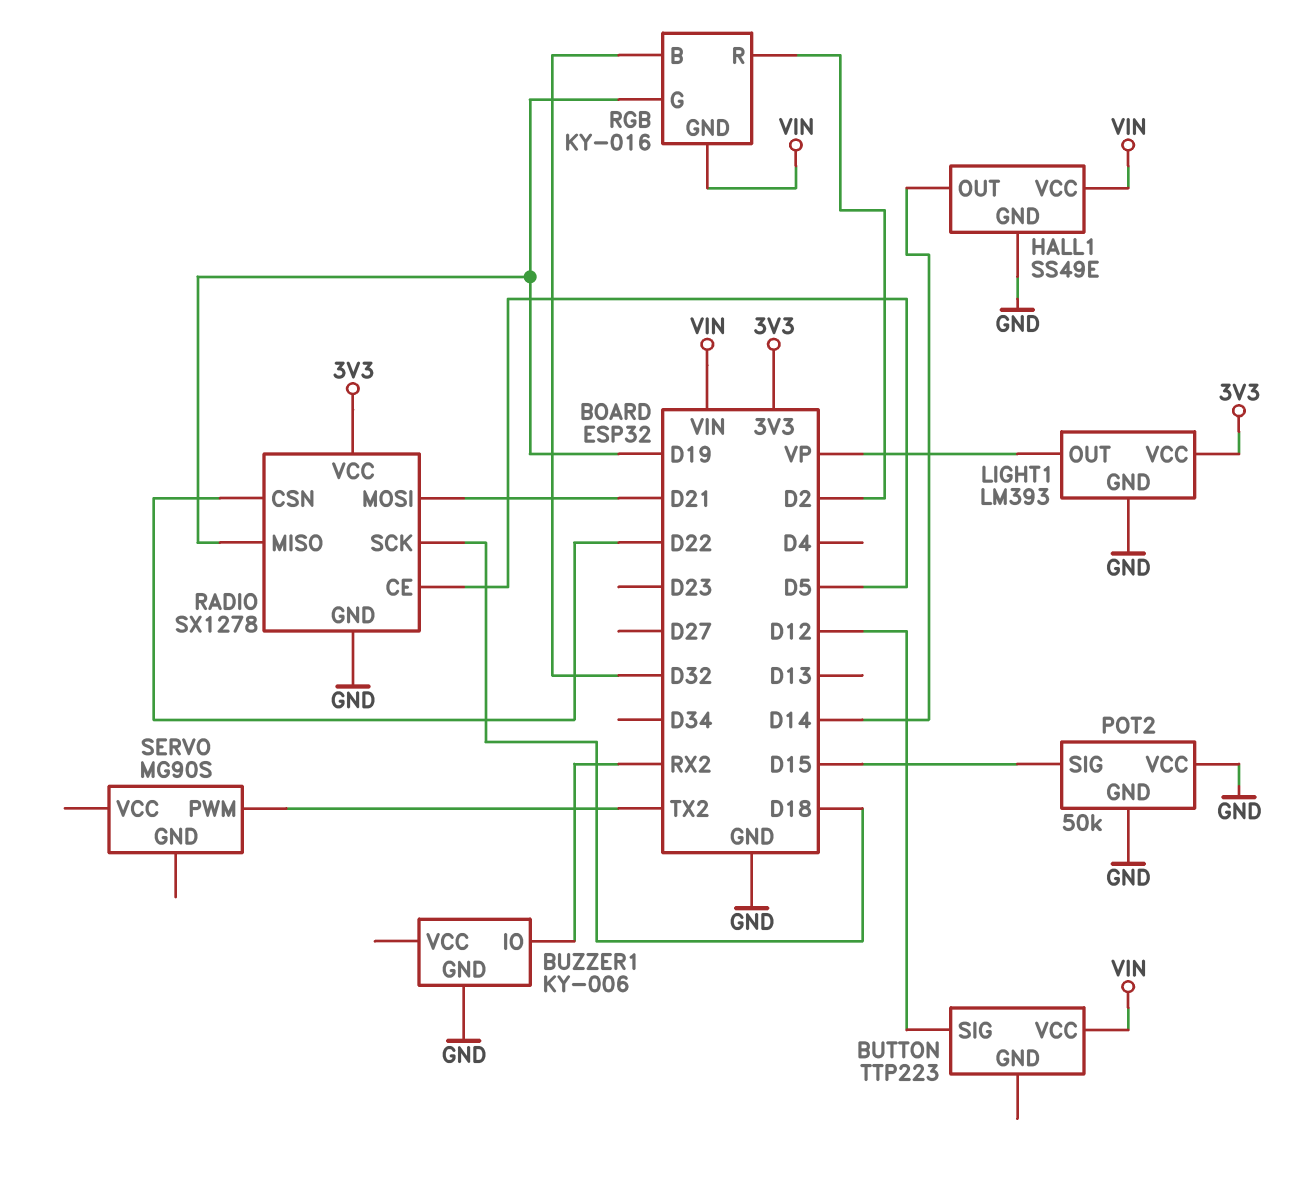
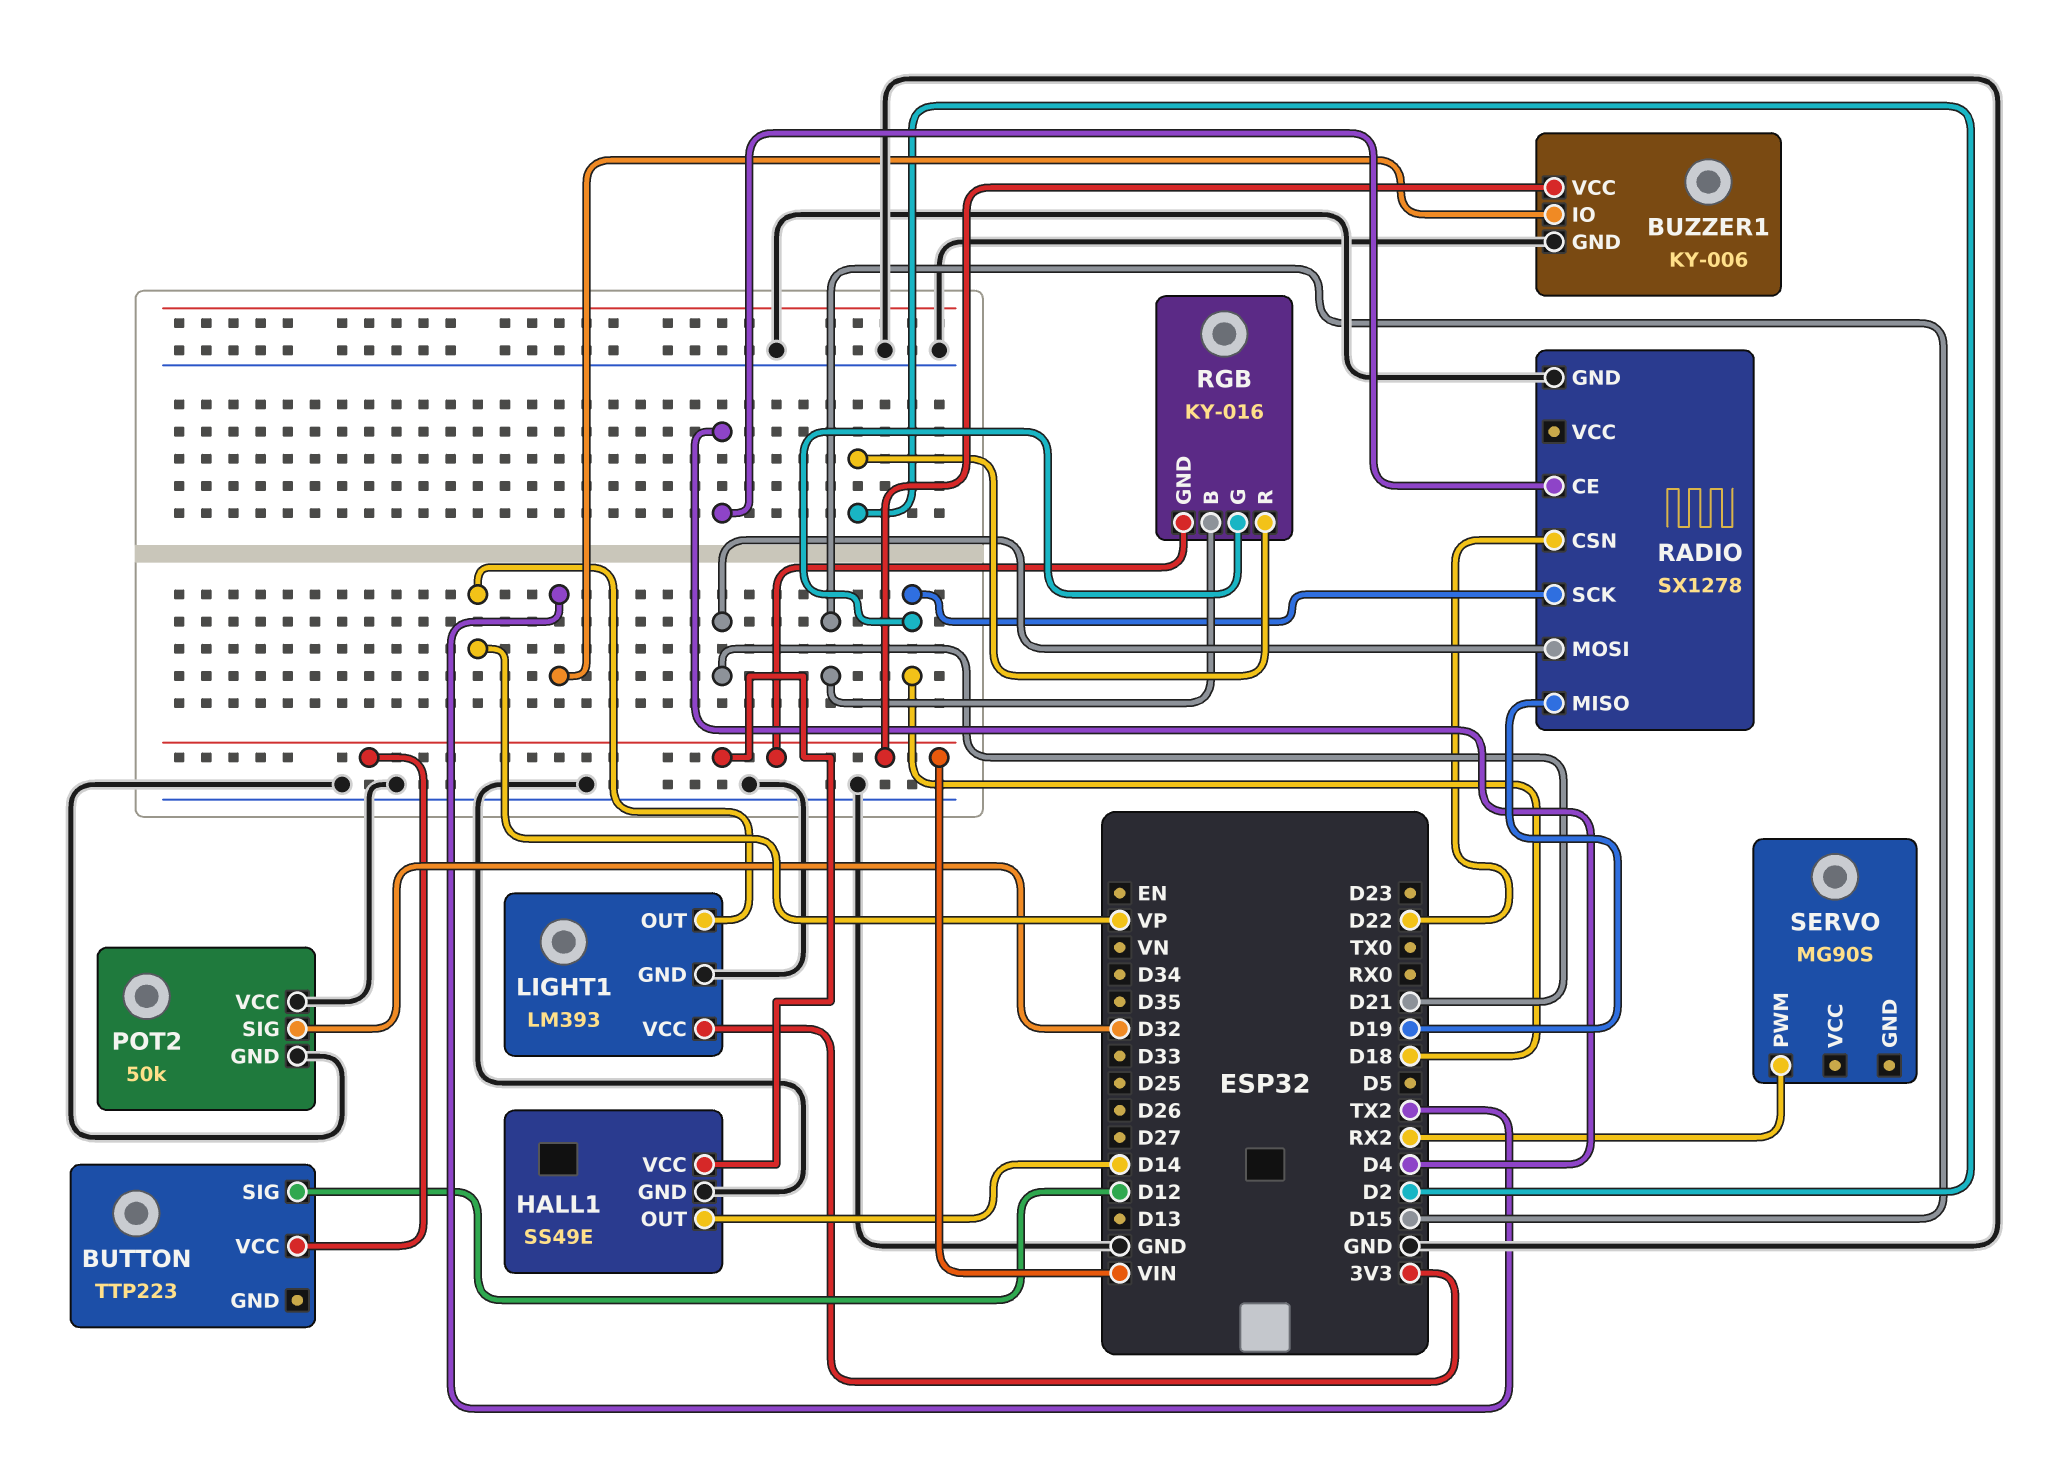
BUZZER1 pin IO: RX2 -> TX2
BUZZER1 pin VCC: none -> VIN
POT2 pin SIG: D15 -> D32
RADIO pin CE: D5 -> D4
RADIO pin VCC: 3V3 -> none
RGB pin B: D32 -> D15
RGB pin G: D19 -> D18
SERVO pin PWM: TX2 -> RX2

